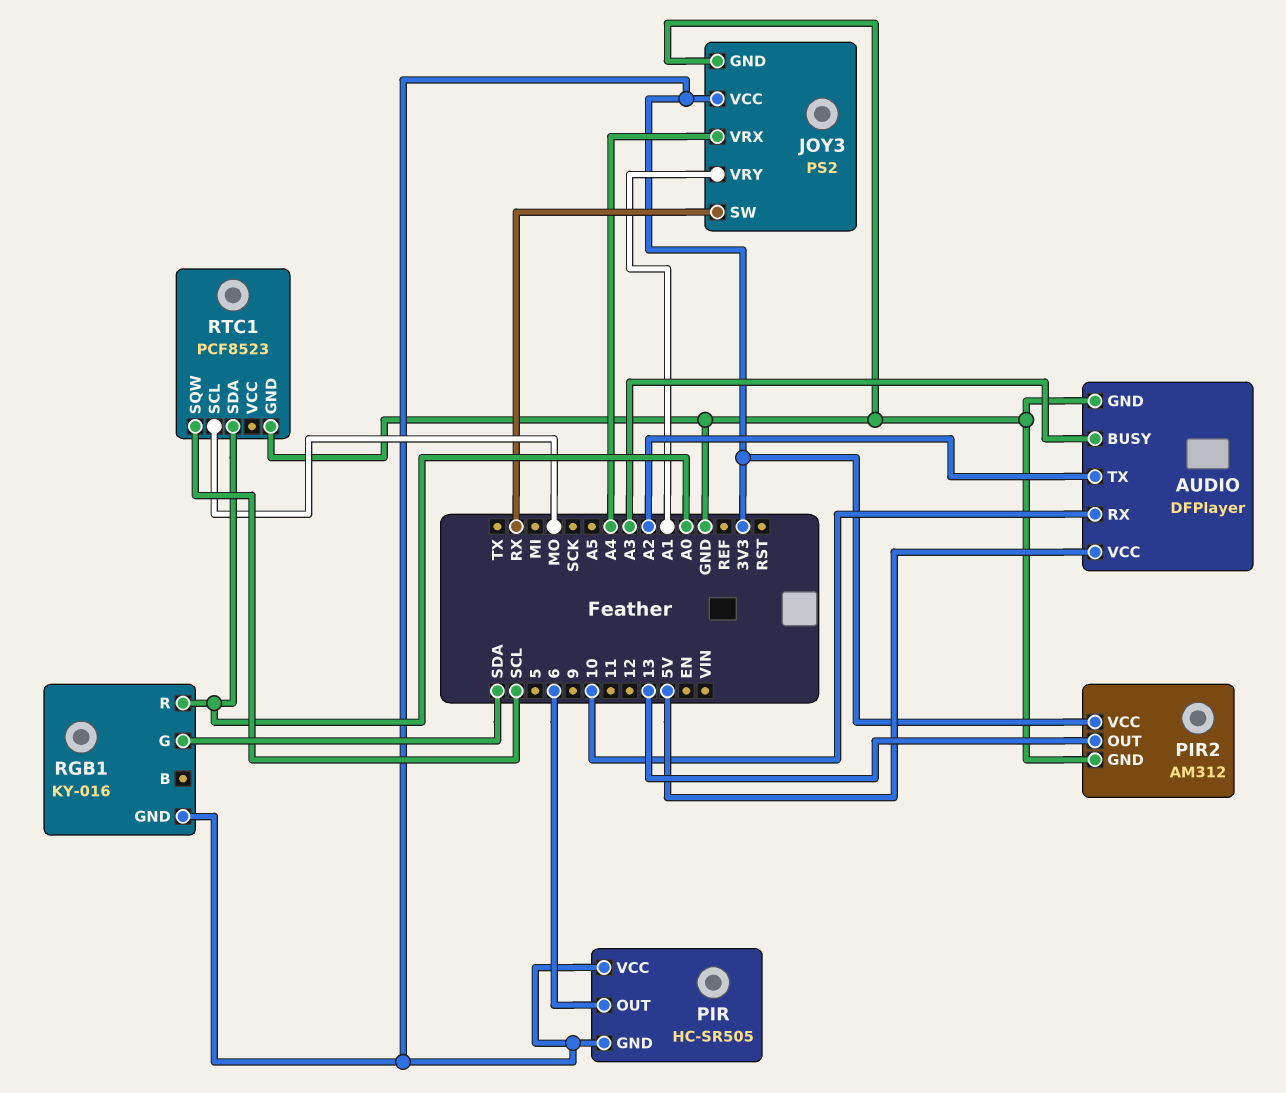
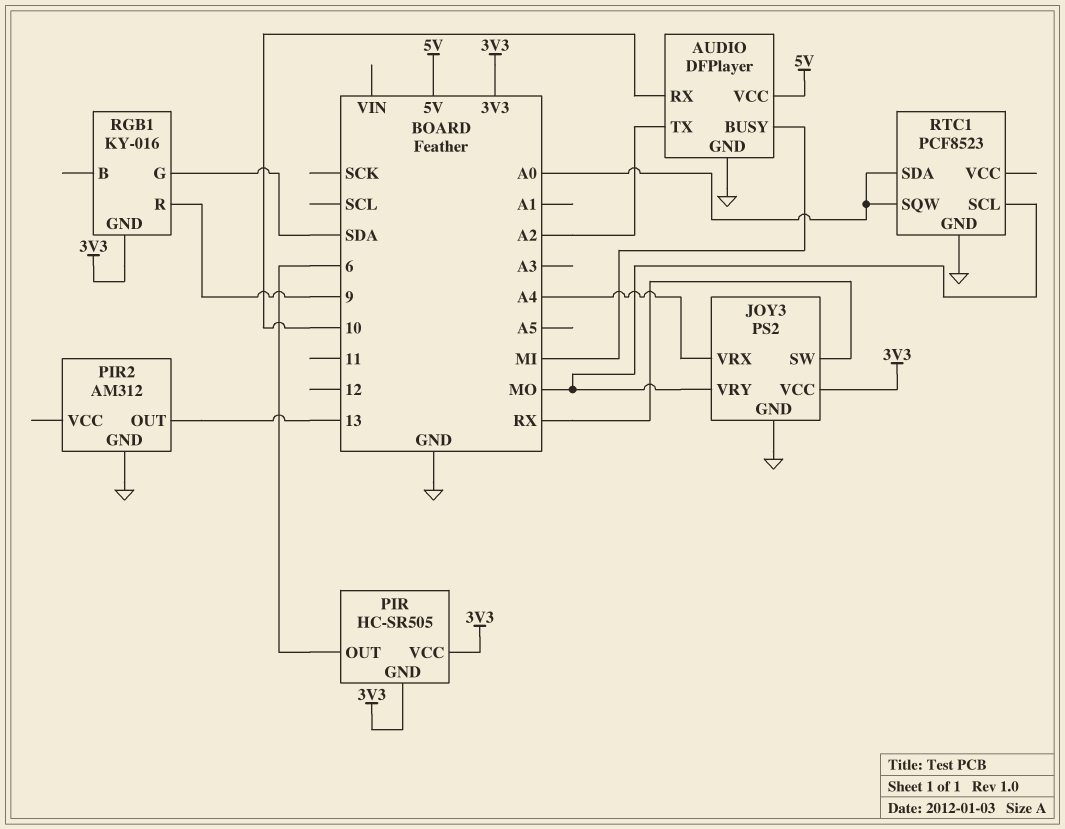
AUDIO pin BUSY: A3 -> MI
JOY3 pin VRY: A1 -> MO
PIR2 pin VCC: 3V3 -> none
RGB1 pin R: A0 -> 9
RTC1 pin SQW: SCL -> A0

